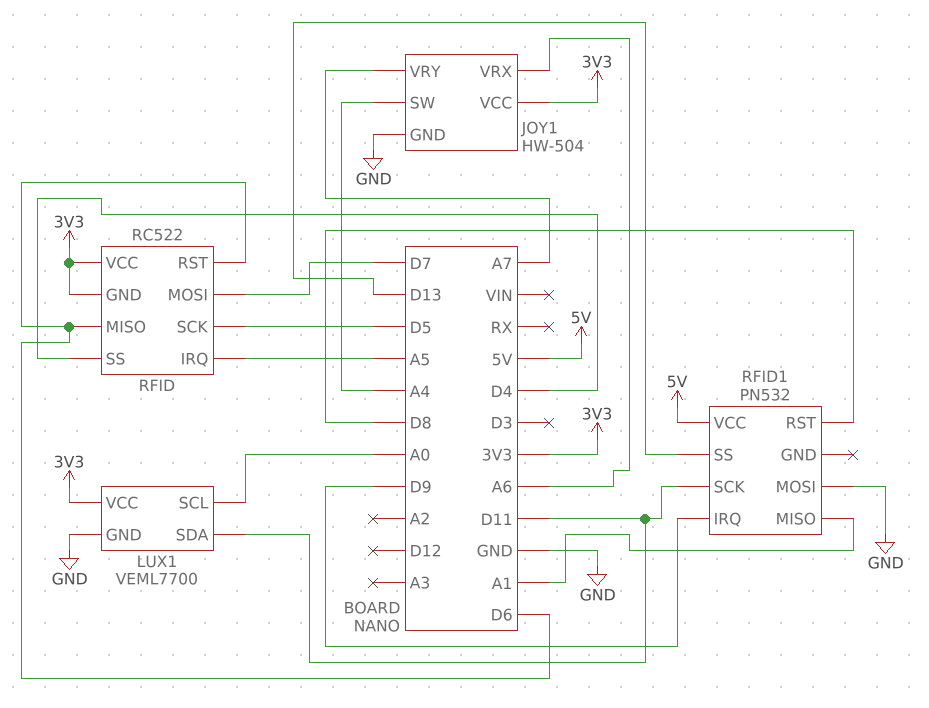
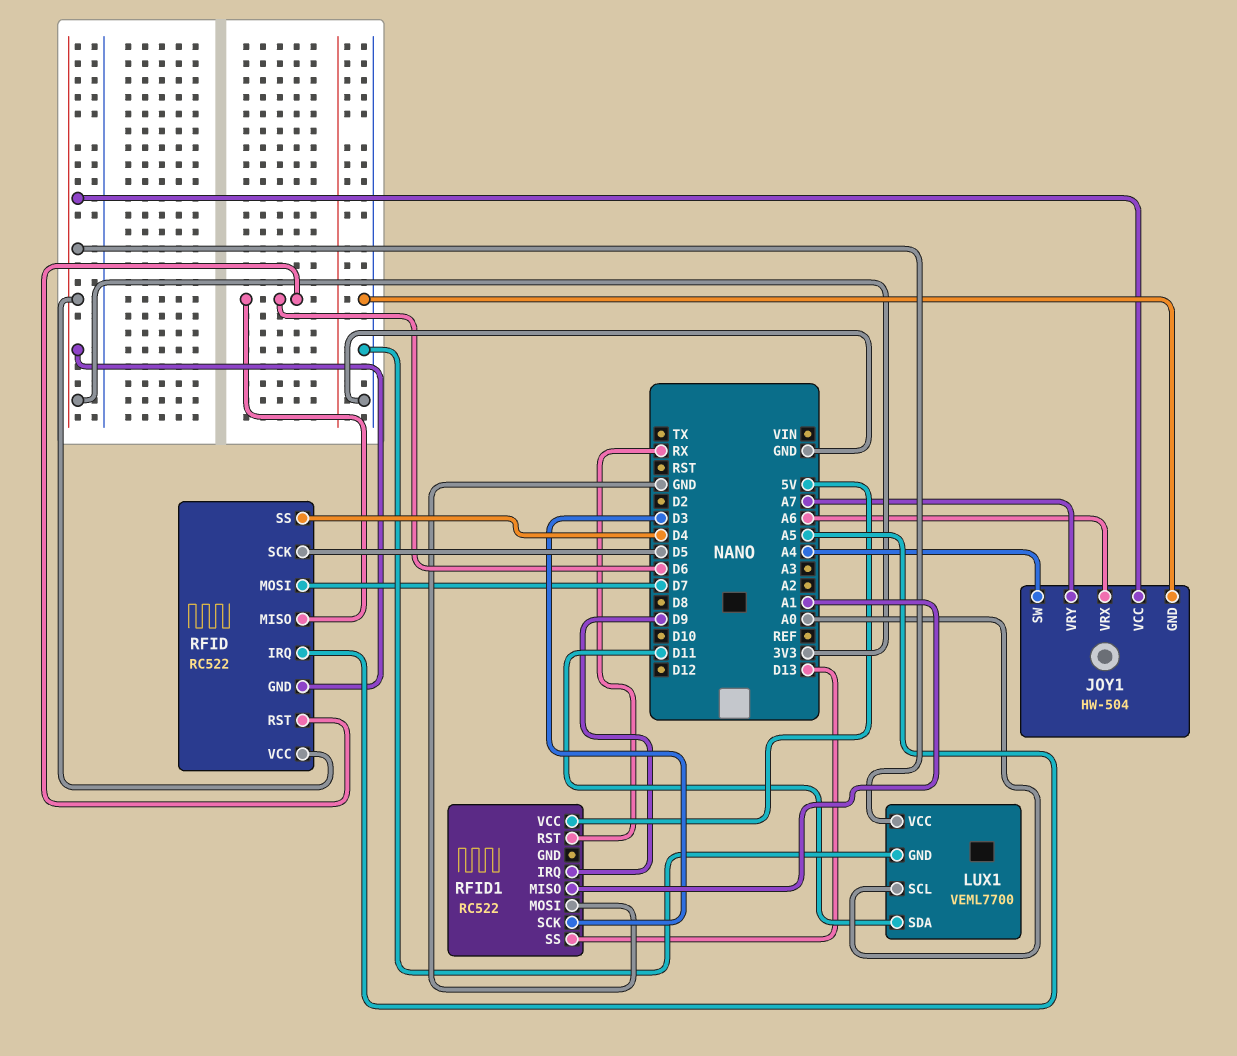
RFID1: PN532 -> RC522
RFID1 pin RST: D8 -> RX
RFID1 pin SCK: D11 -> D3

